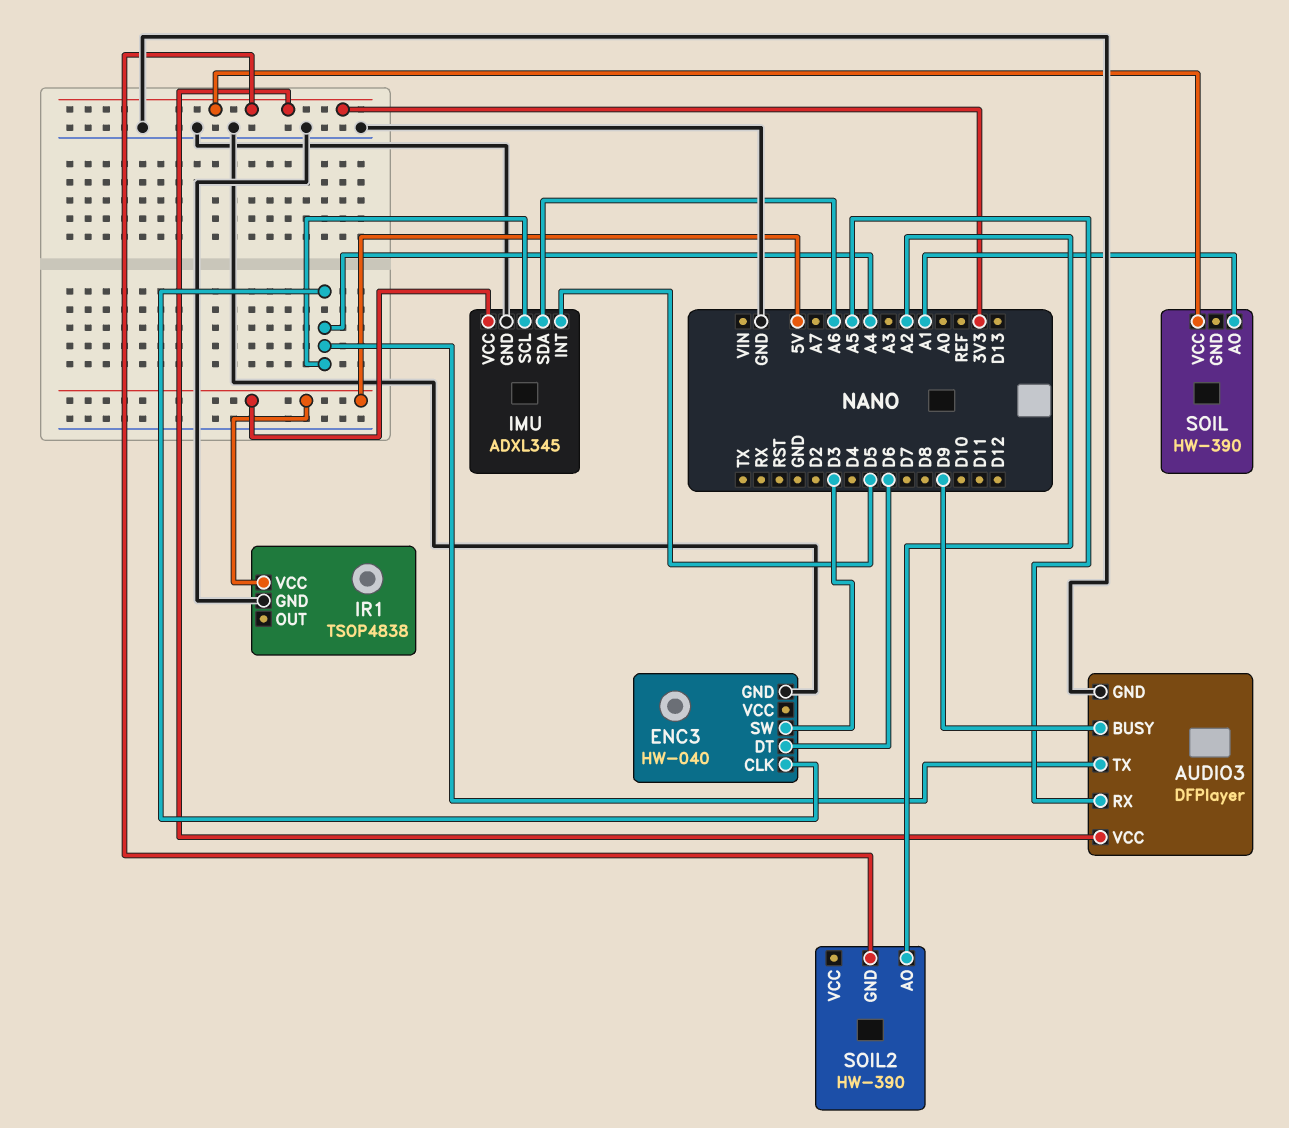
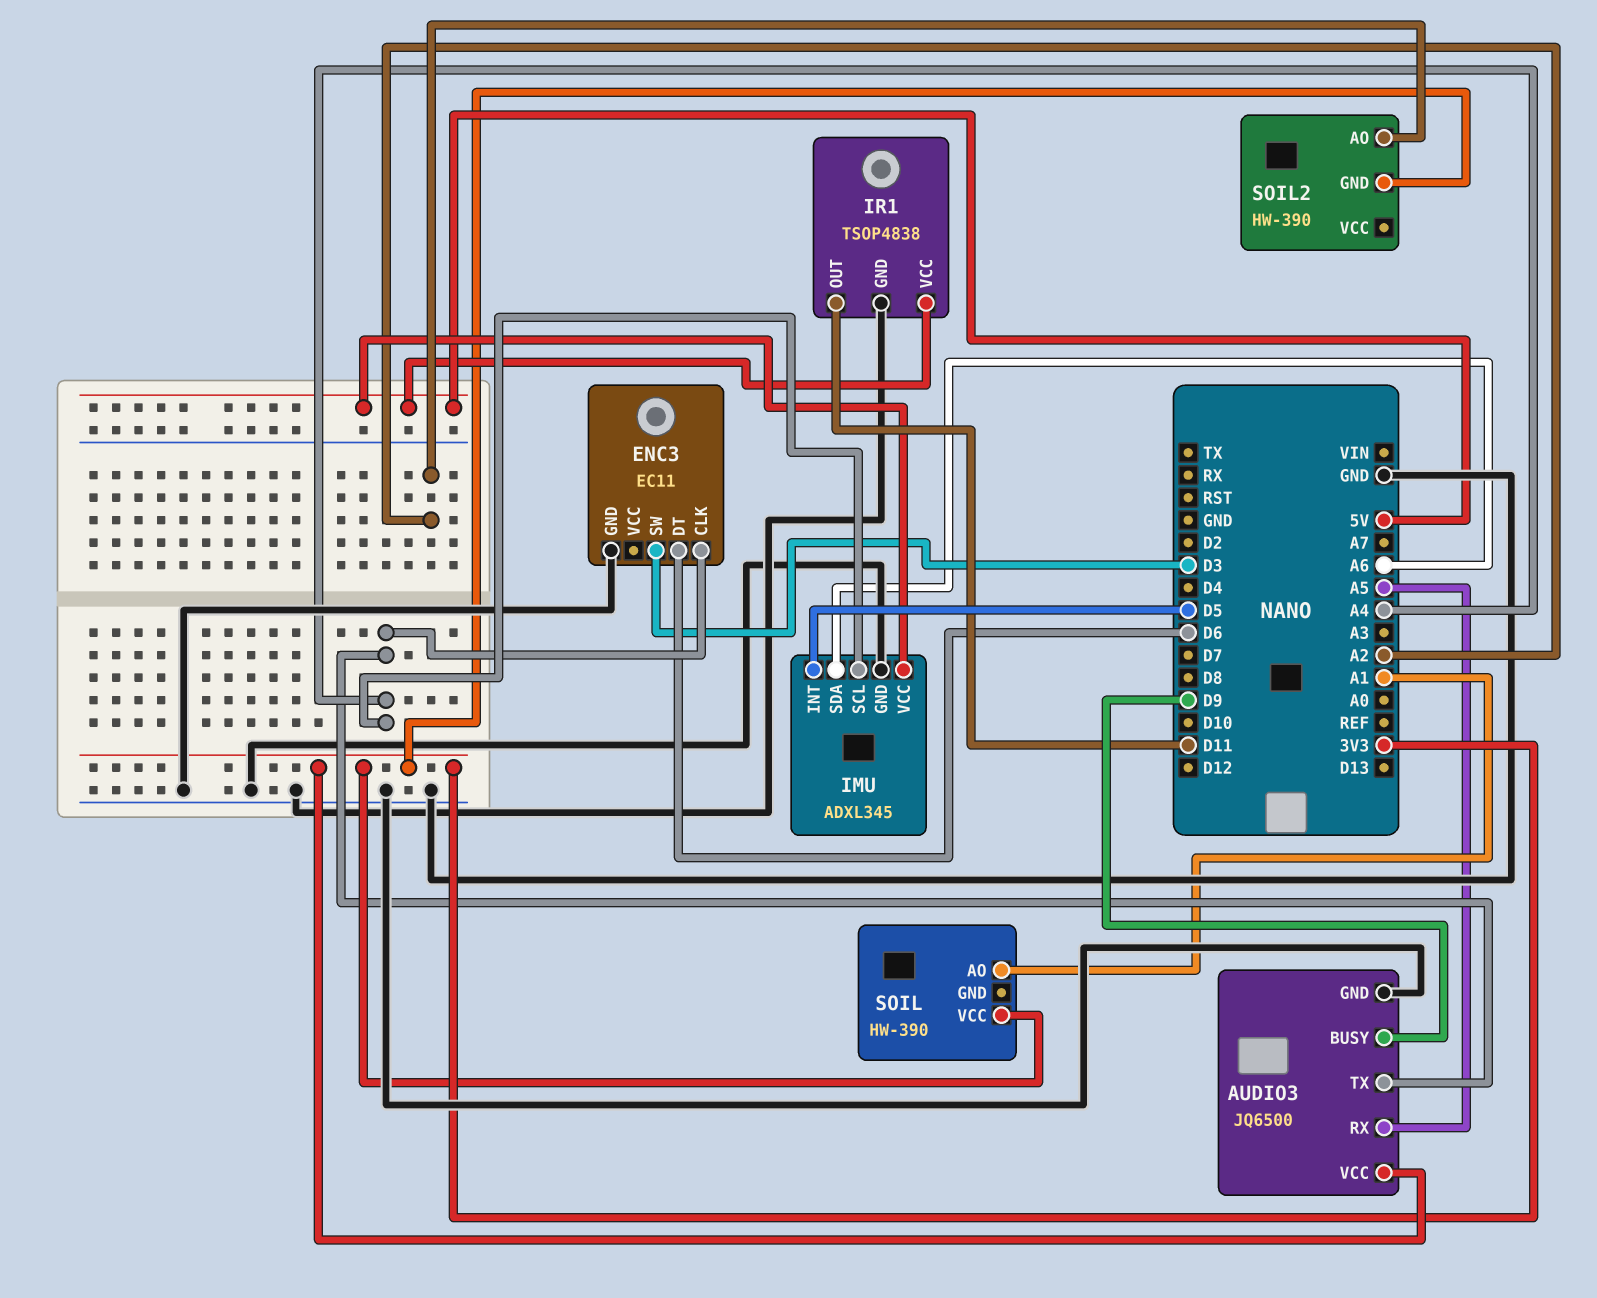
AUDIO3: DFPlayer -> JQ6500
ENC3: HW-040 -> EC11
IR1 pin OUT: none -> D11

